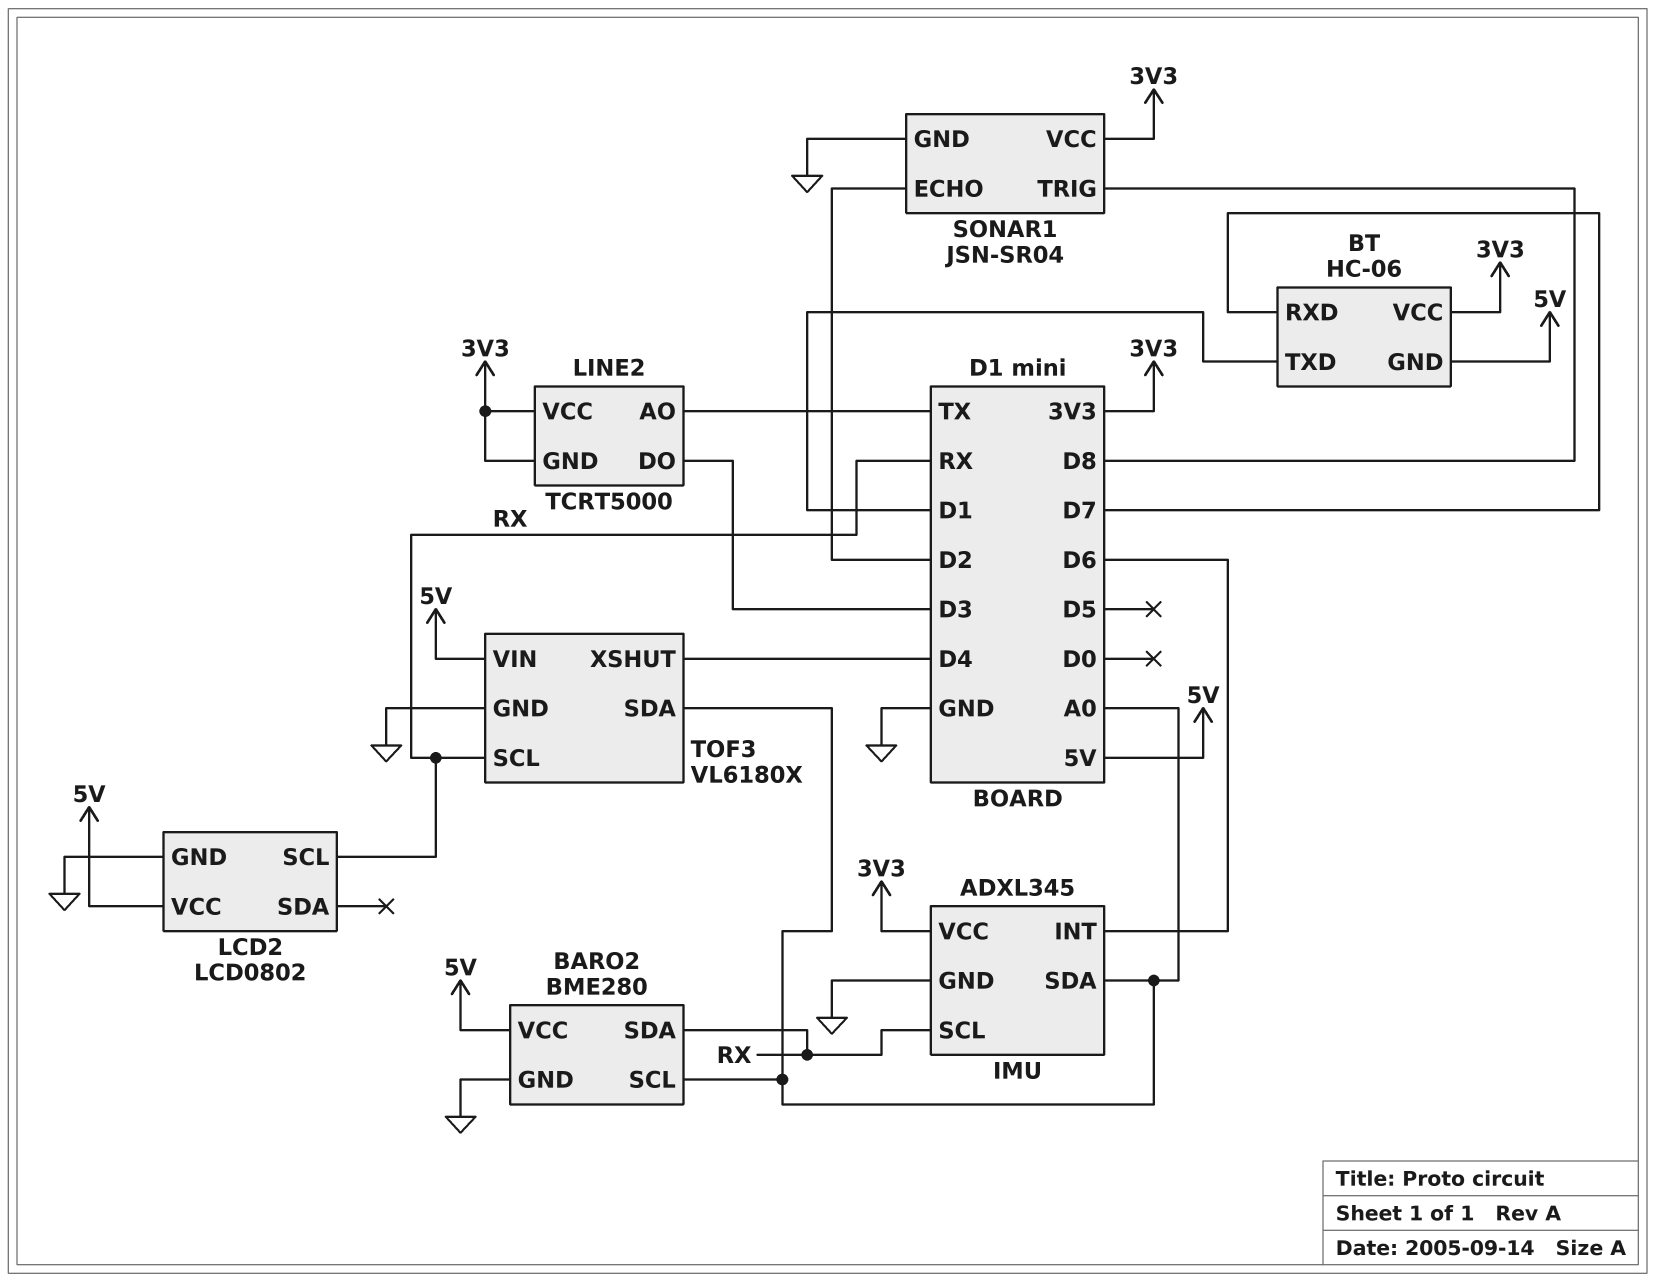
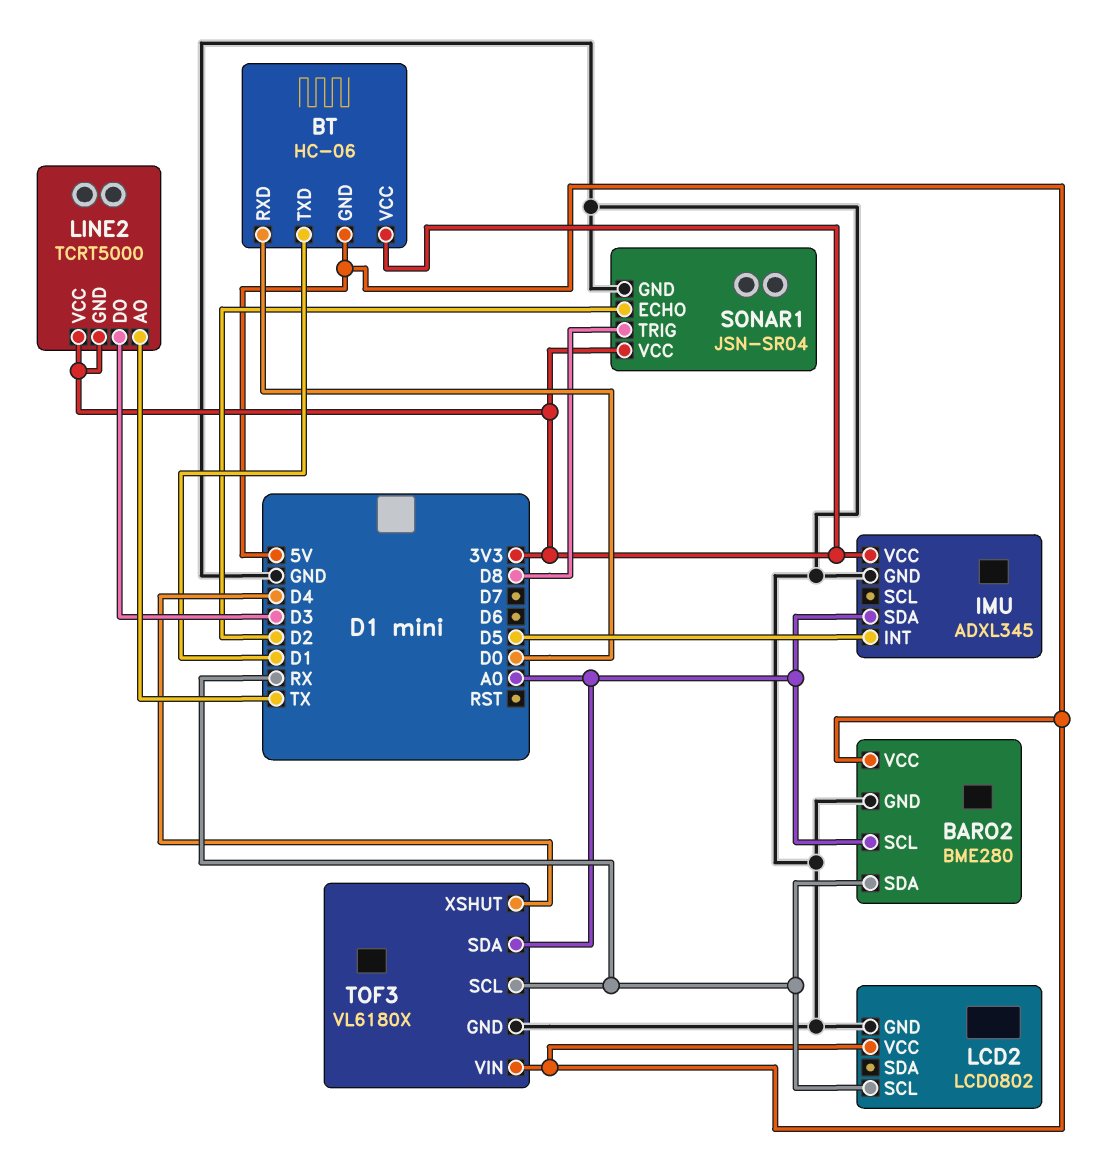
BT pin RXD: D7 -> D0
IMU pin INT: D6 -> D5
IMU pin SCL: RX -> none

